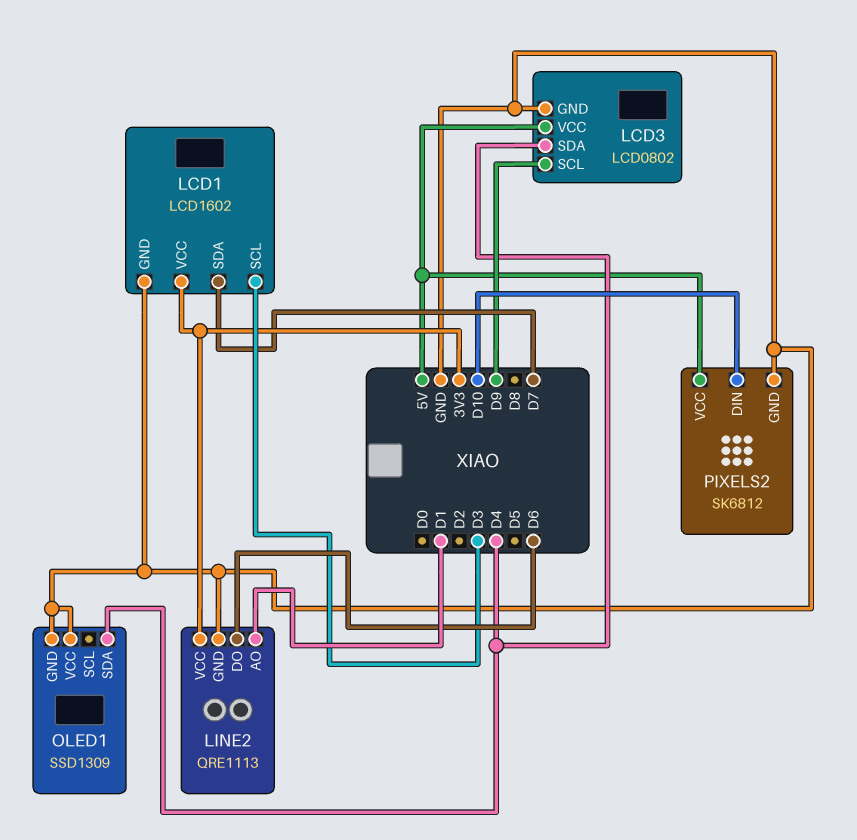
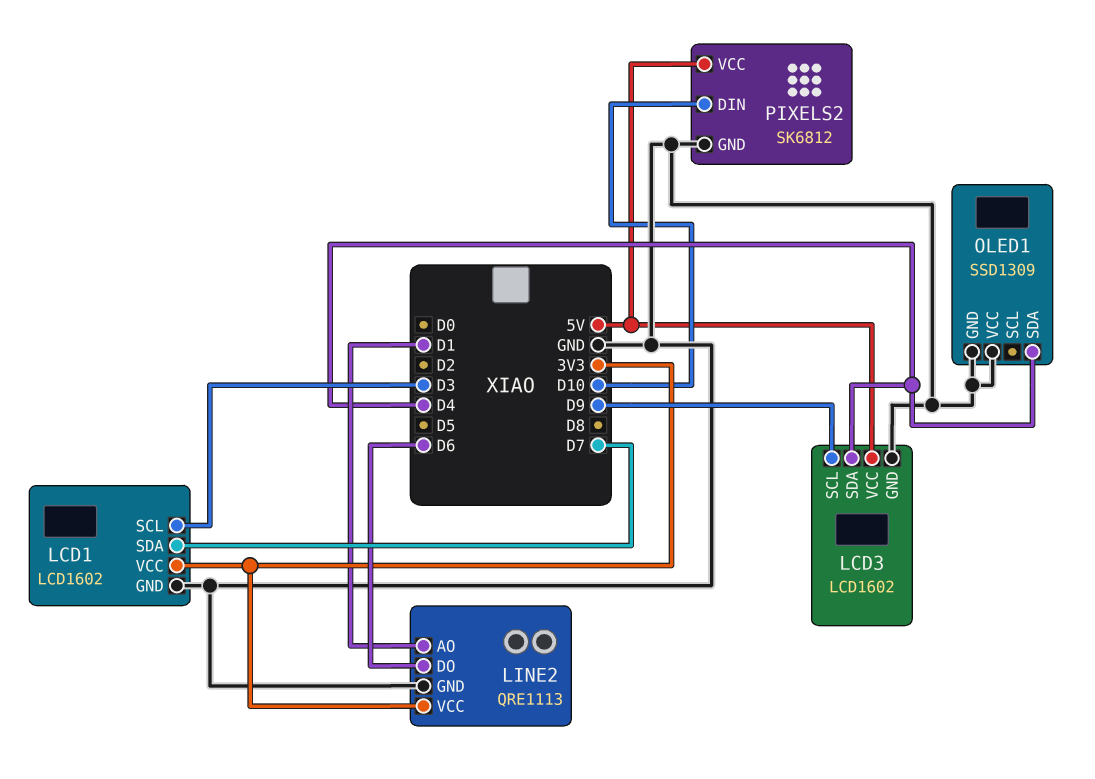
LCD3: LCD0802 -> LCD1602

